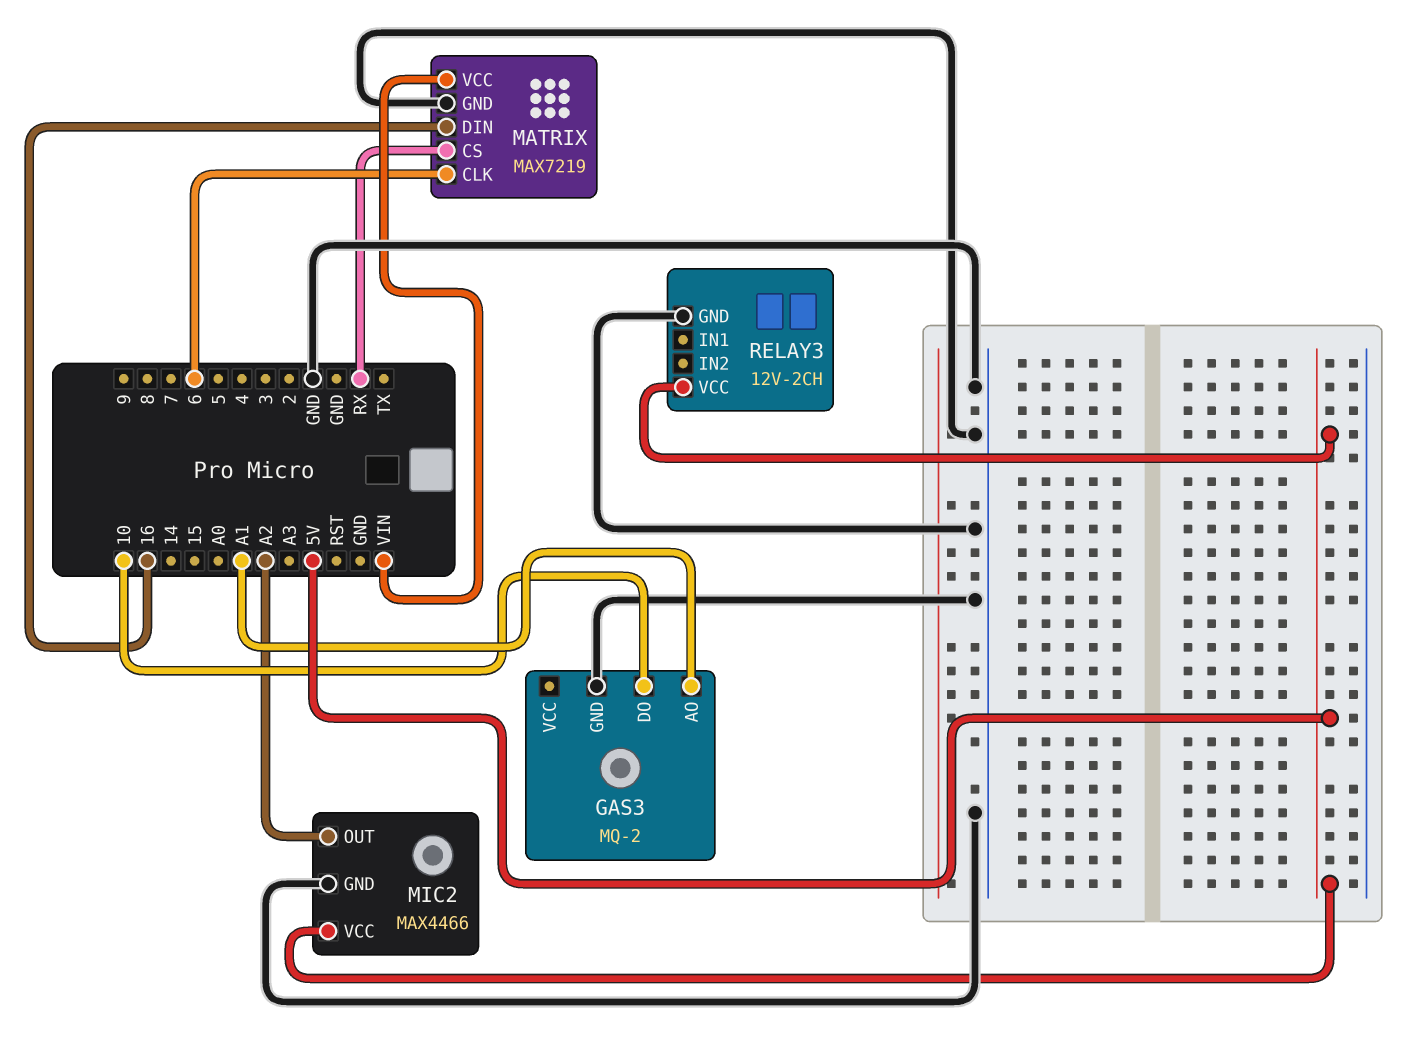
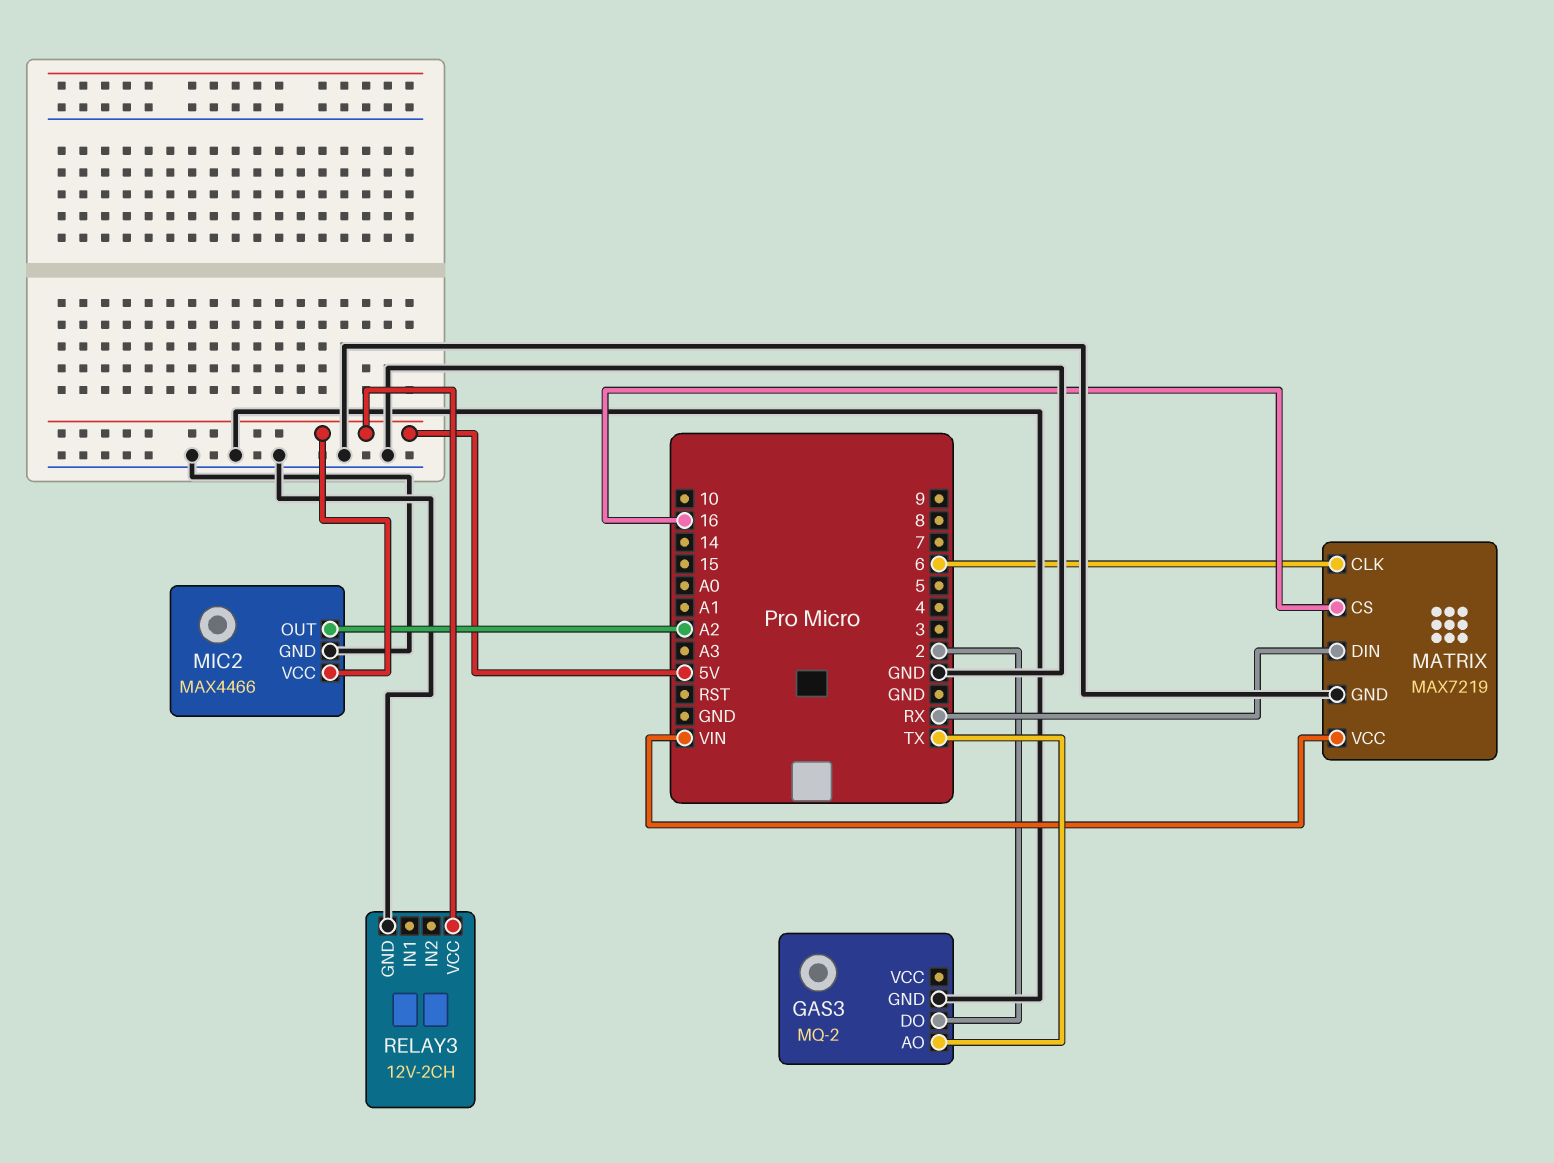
GAS3 pin AO: A1 -> TX
GAS3 pin DO: 10 -> 2
MATRIX pin CS: RX -> 16
MATRIX pin DIN: 16 -> RX

